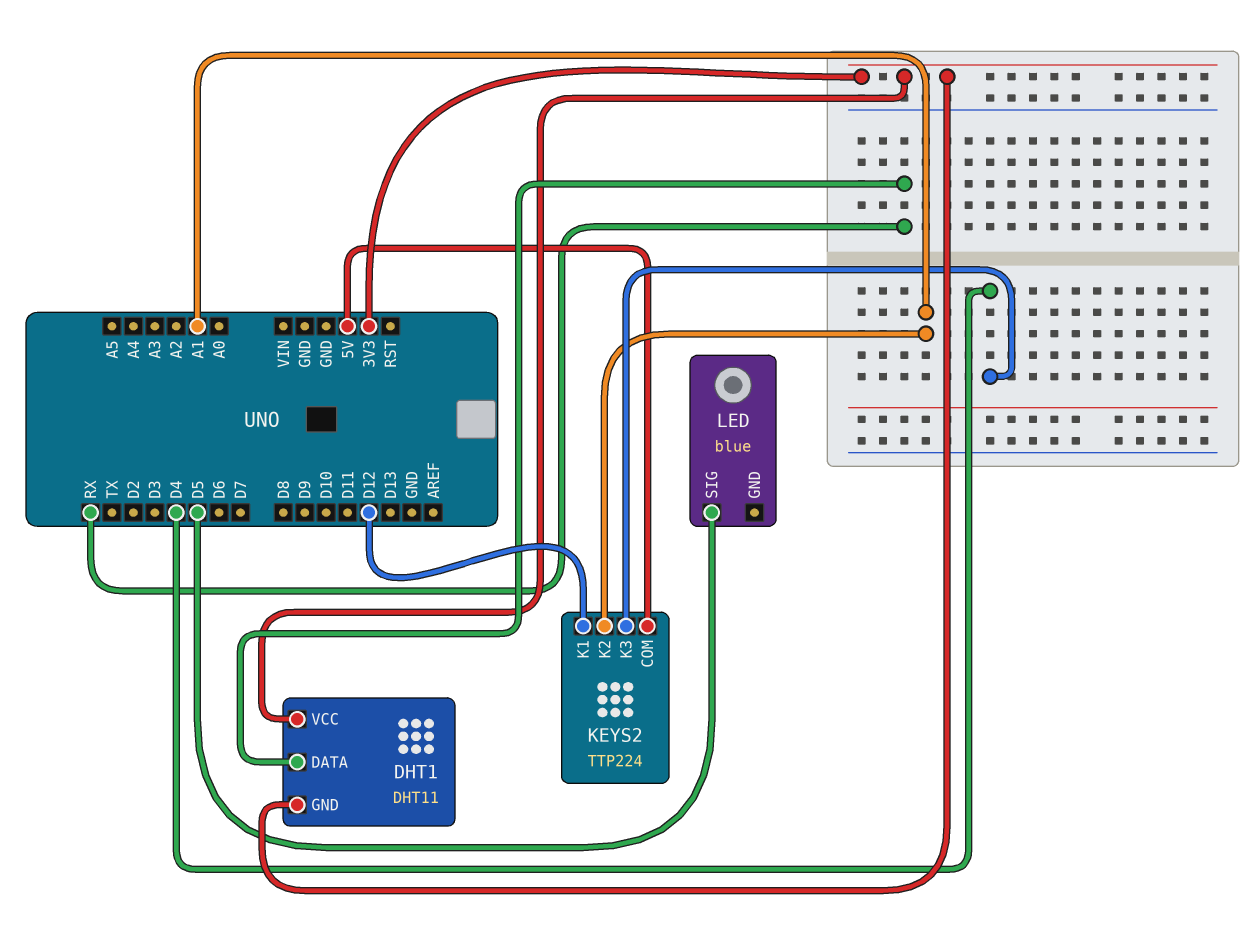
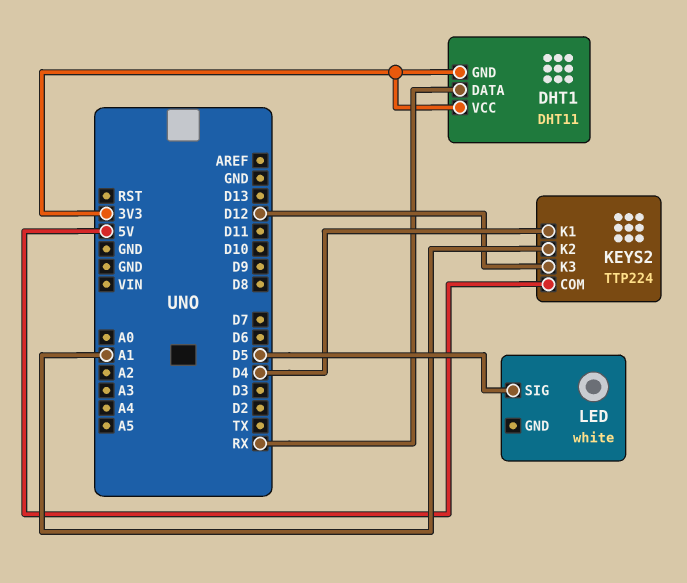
KEYS2 pin K1: D12 -> D4
KEYS2 pin K3: D4 -> D12
LED: blue -> white

